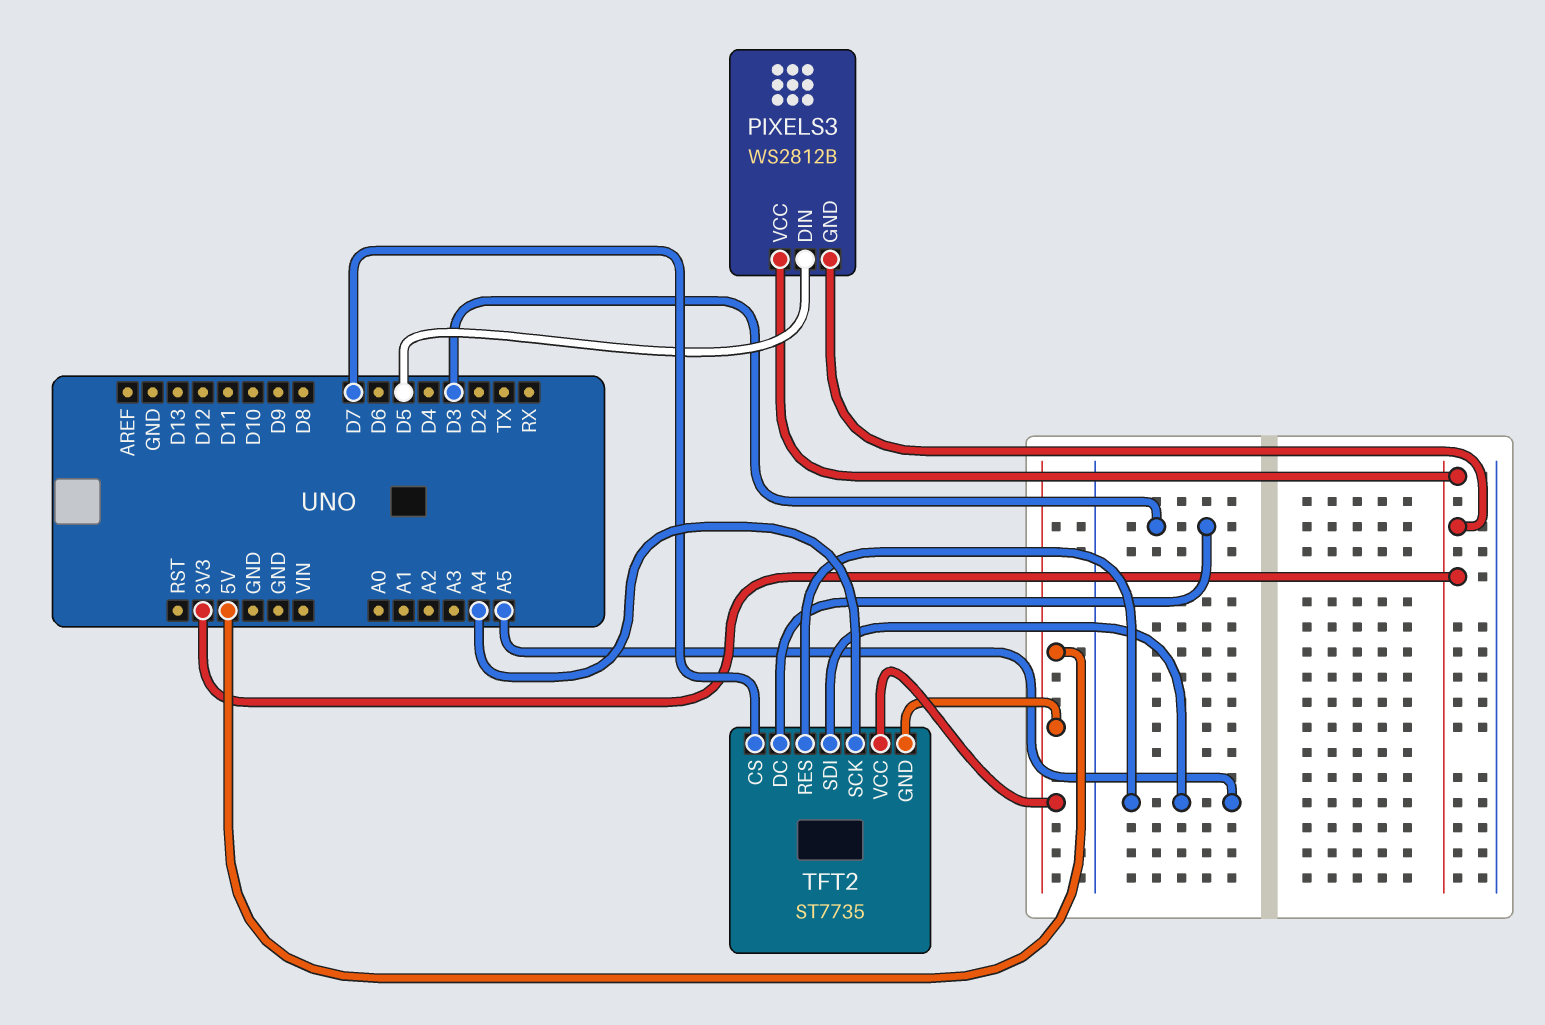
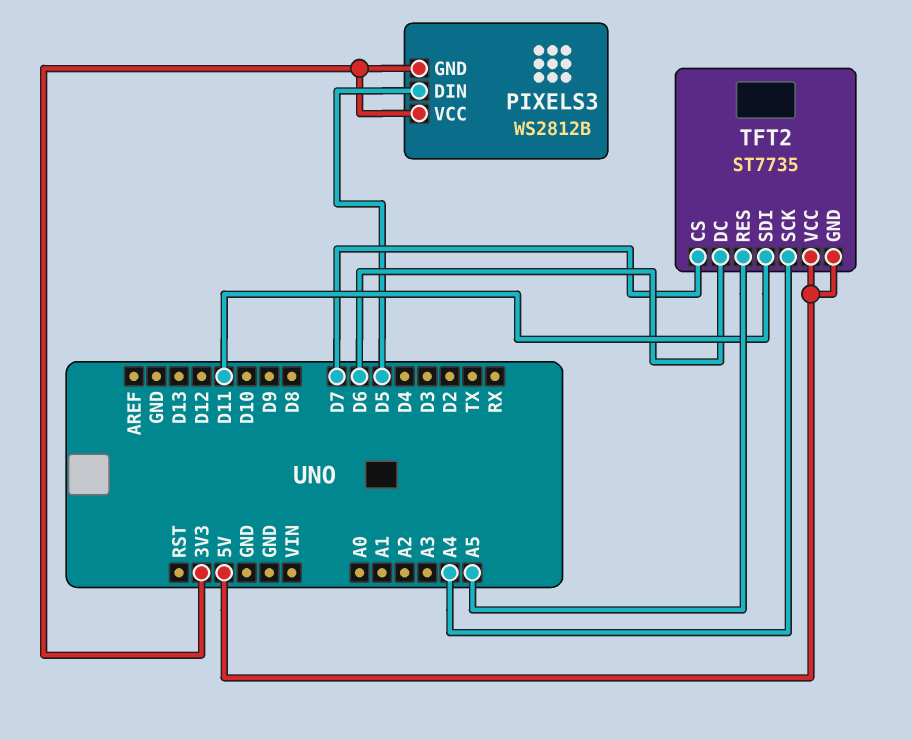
TFT2 pin DC: D3 -> D6
TFT2 pin SDI: A5 -> D11

